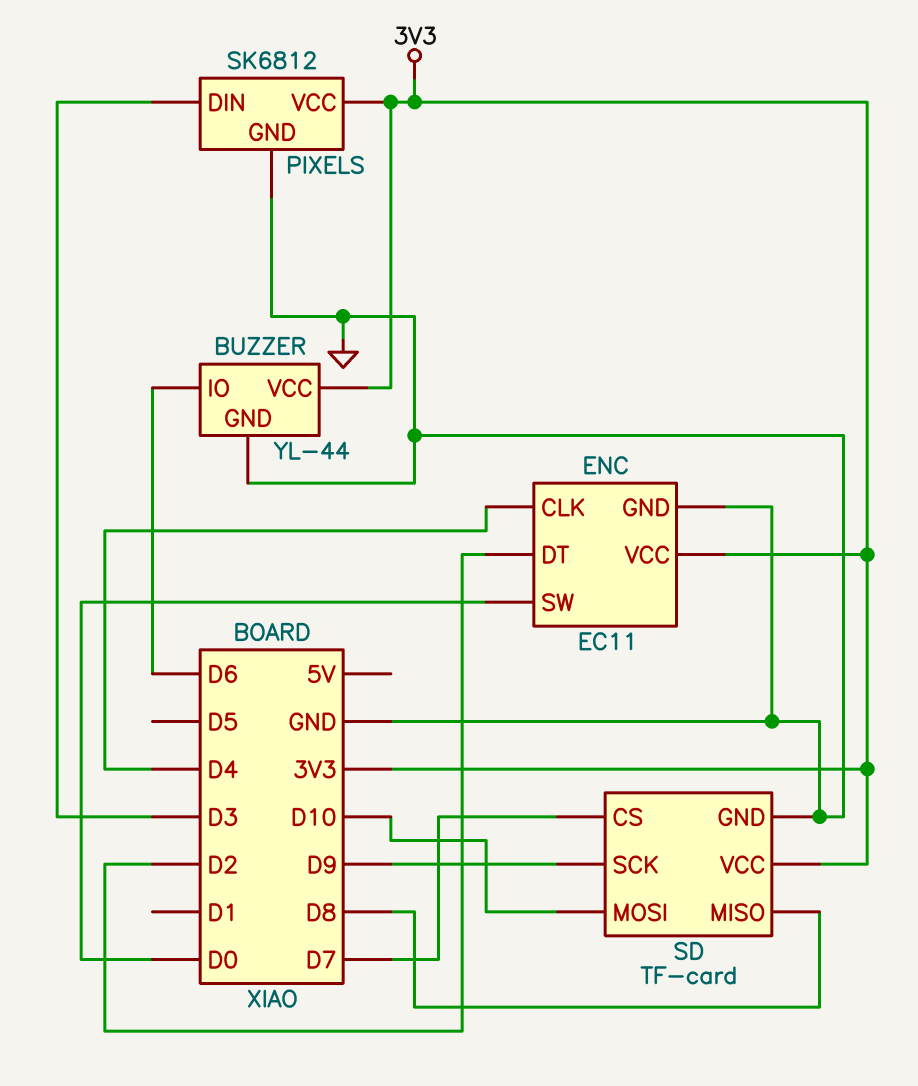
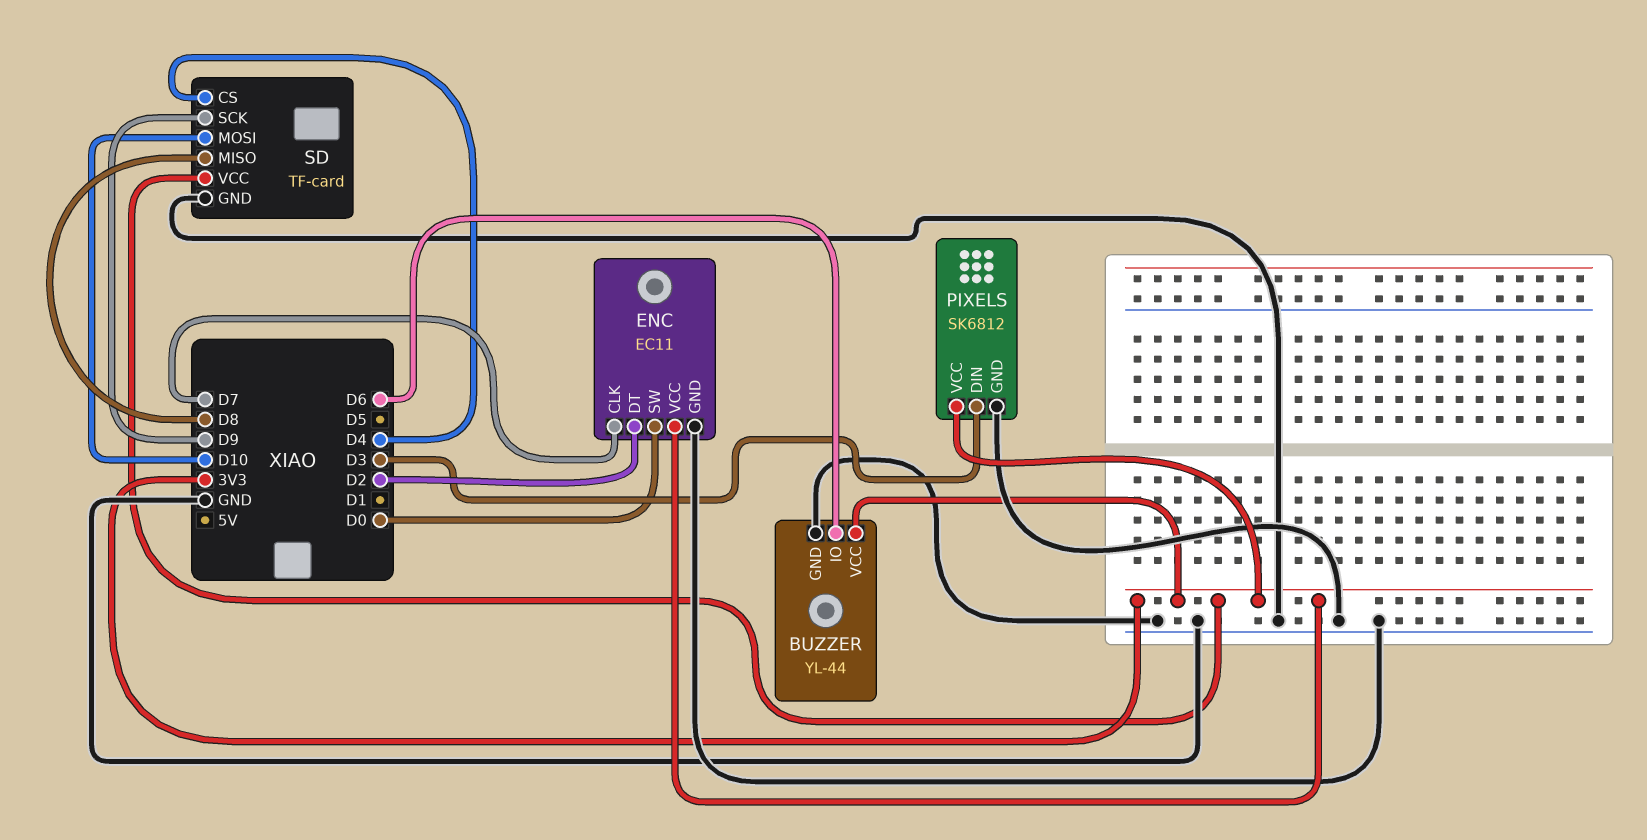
ENC pin CLK: D4 -> D7
SD pin CS: D7 -> D4

